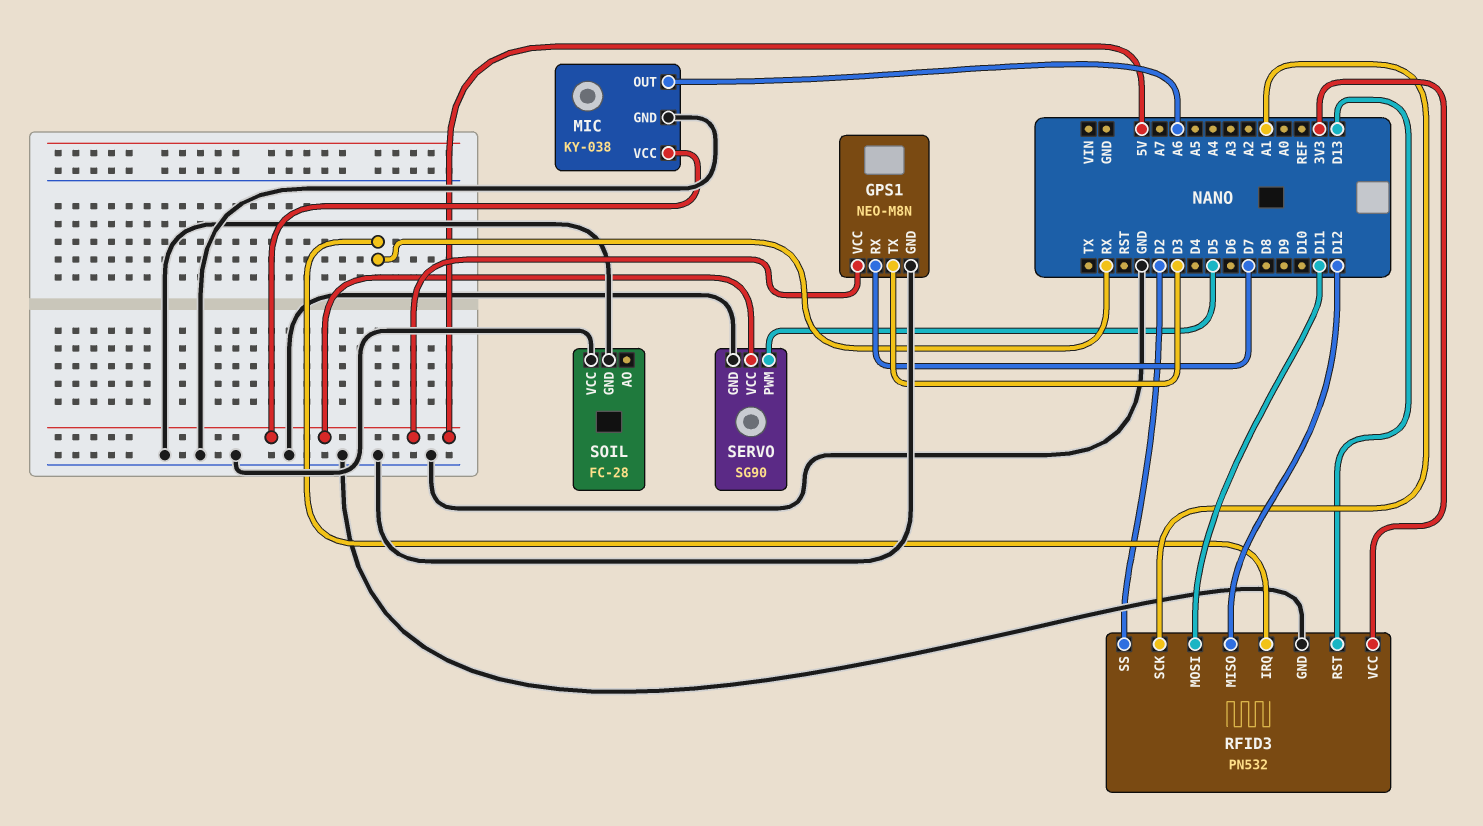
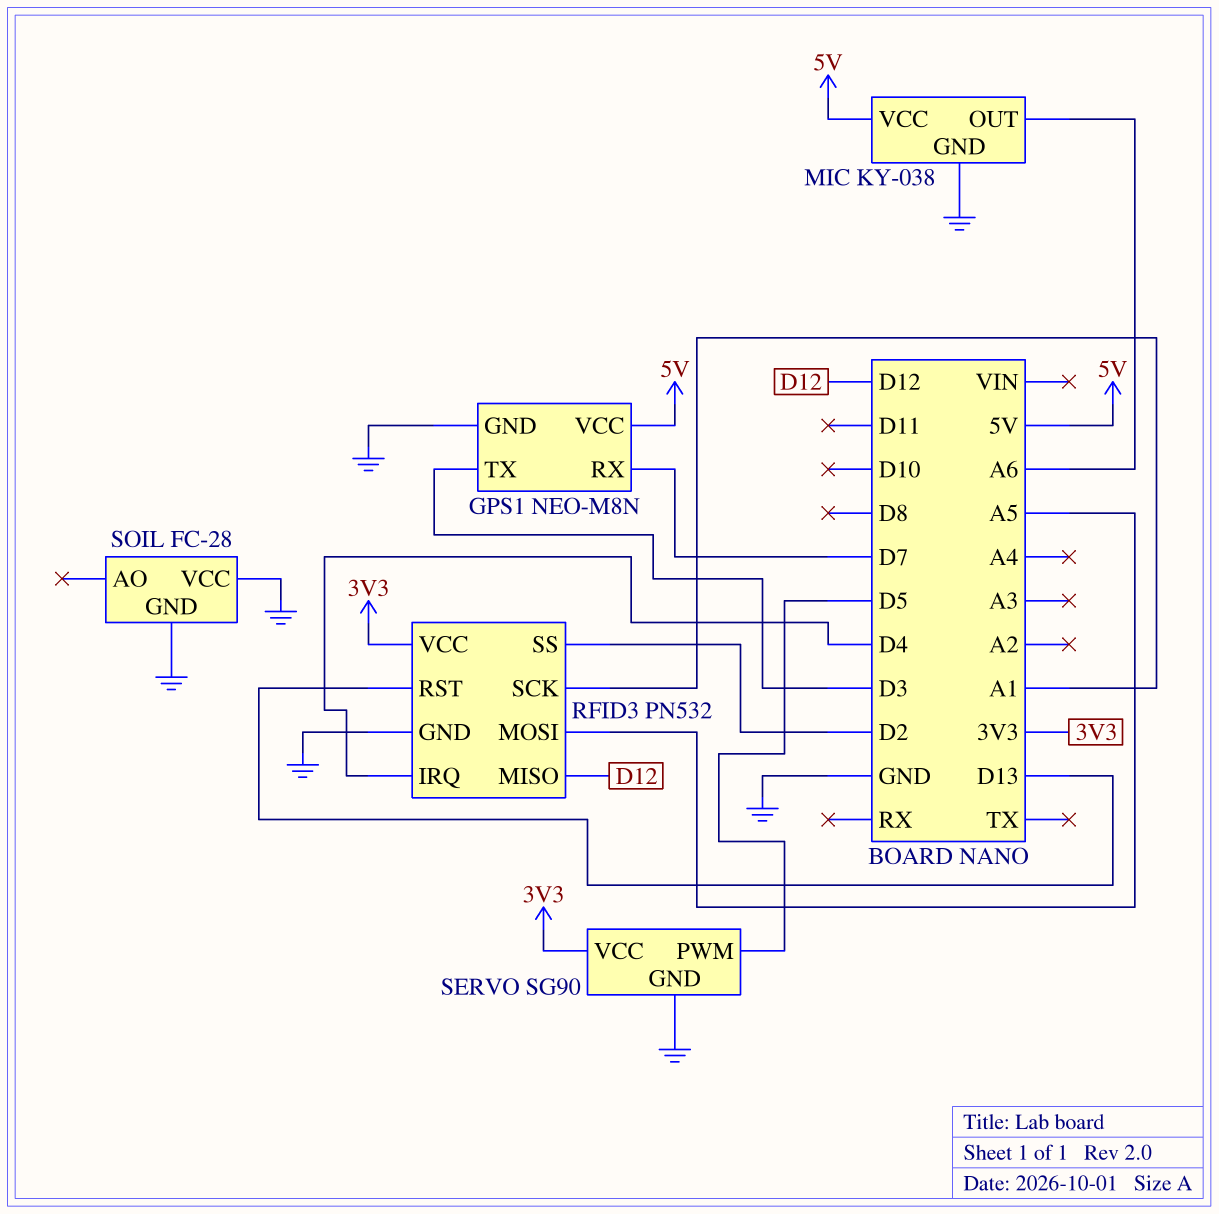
RFID3 pin IRQ: RX -> D4
RFID3 pin MOSI: D11 -> A5
SERVO pin VCC: 5V -> 3V3

